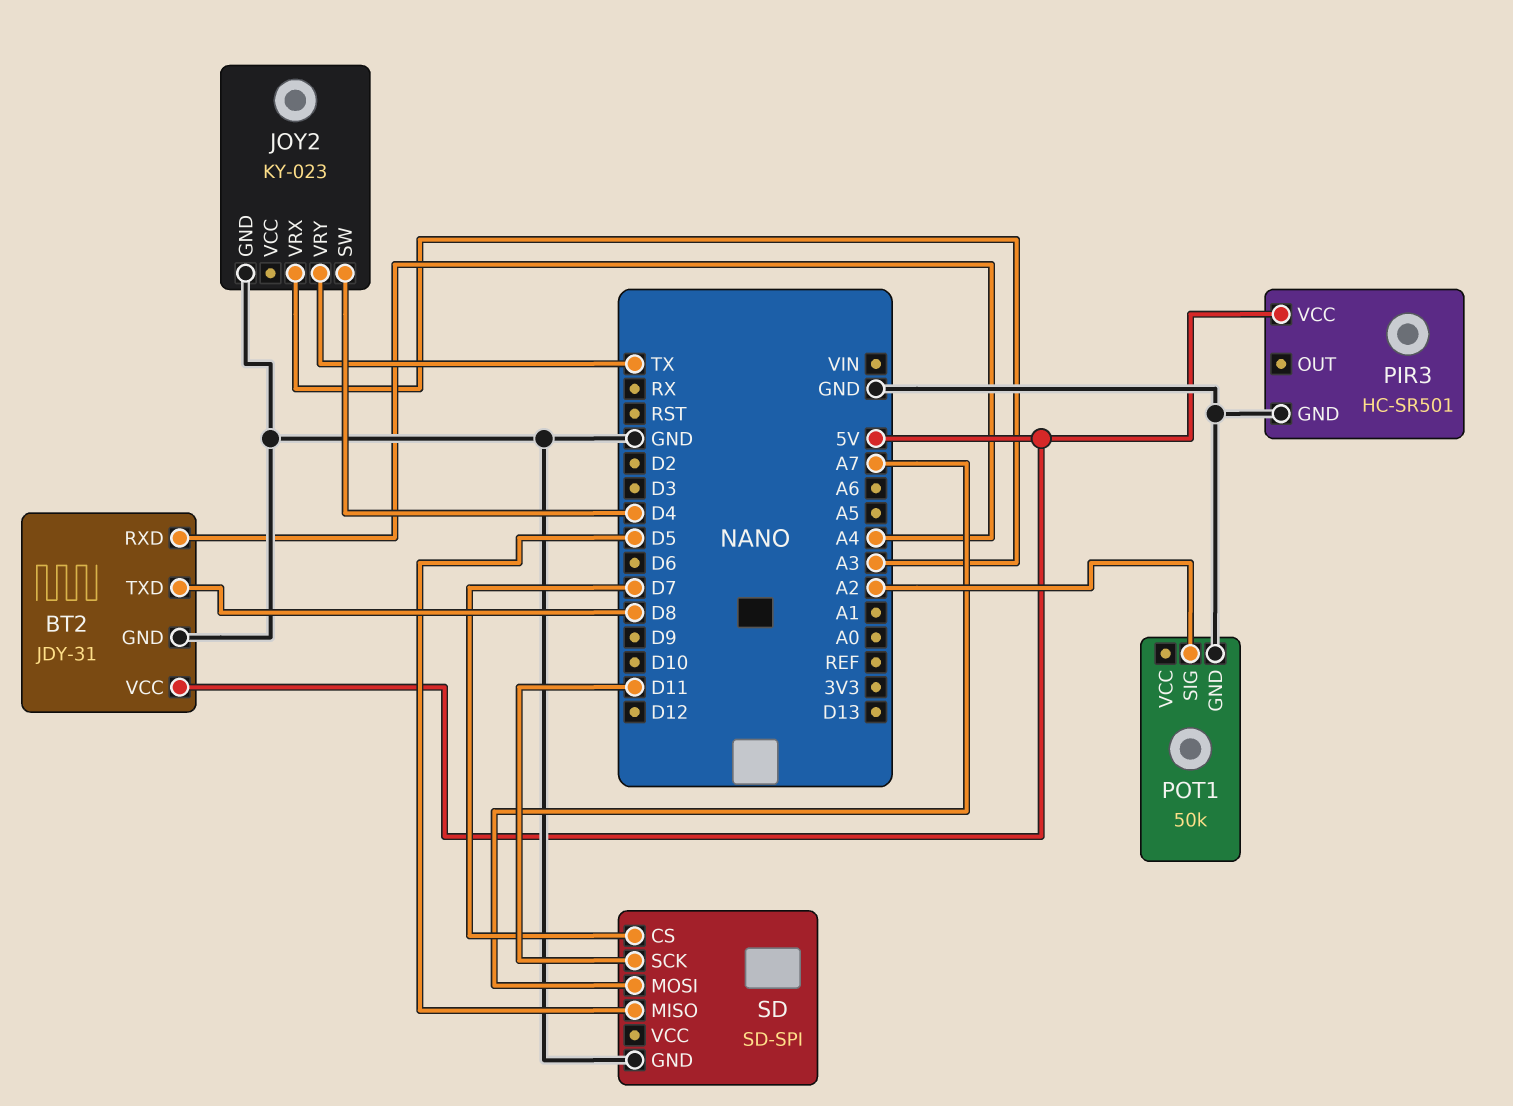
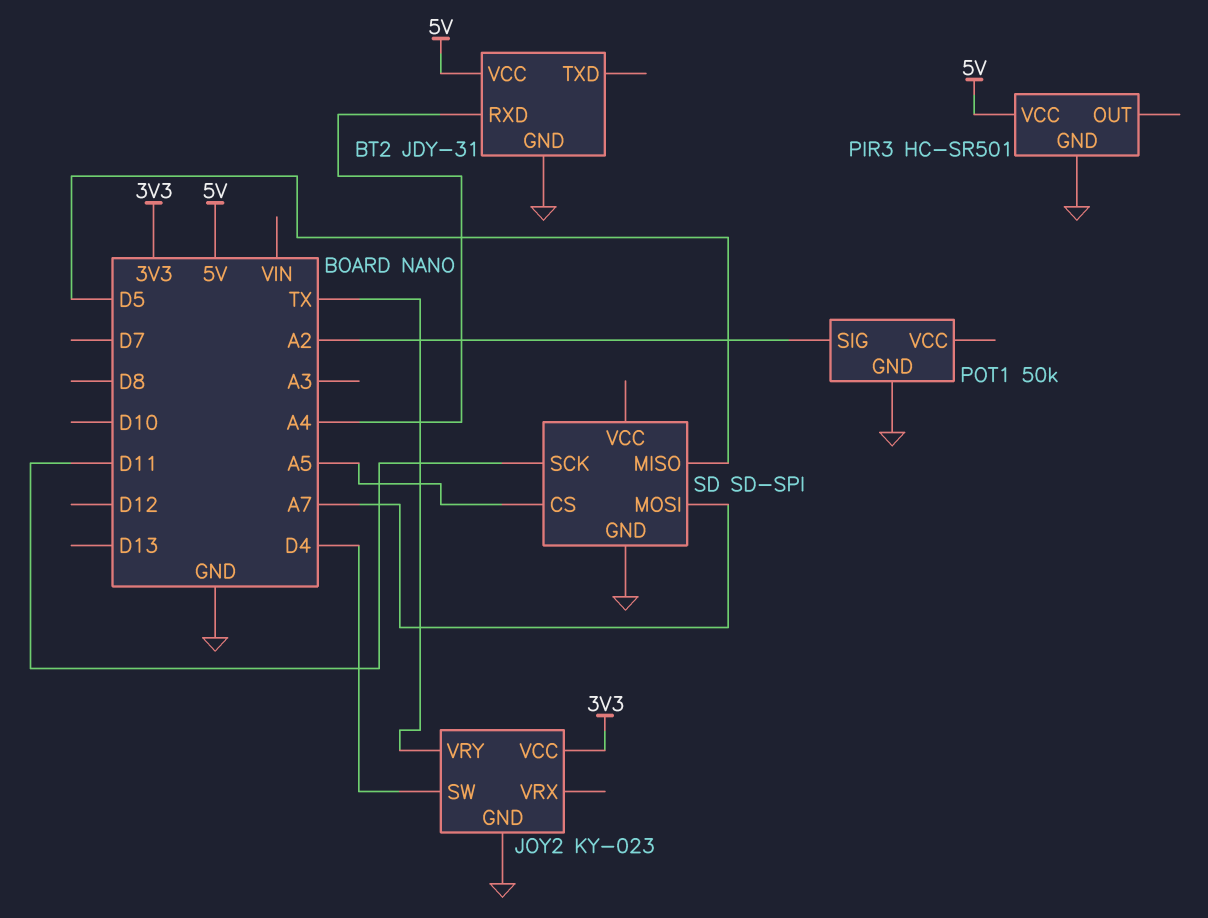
BT2 pin TXD: D8 -> none
JOY2 pin VCC: none -> 3V3
JOY2 pin VRX: A3 -> none
SD pin CS: D7 -> A5

